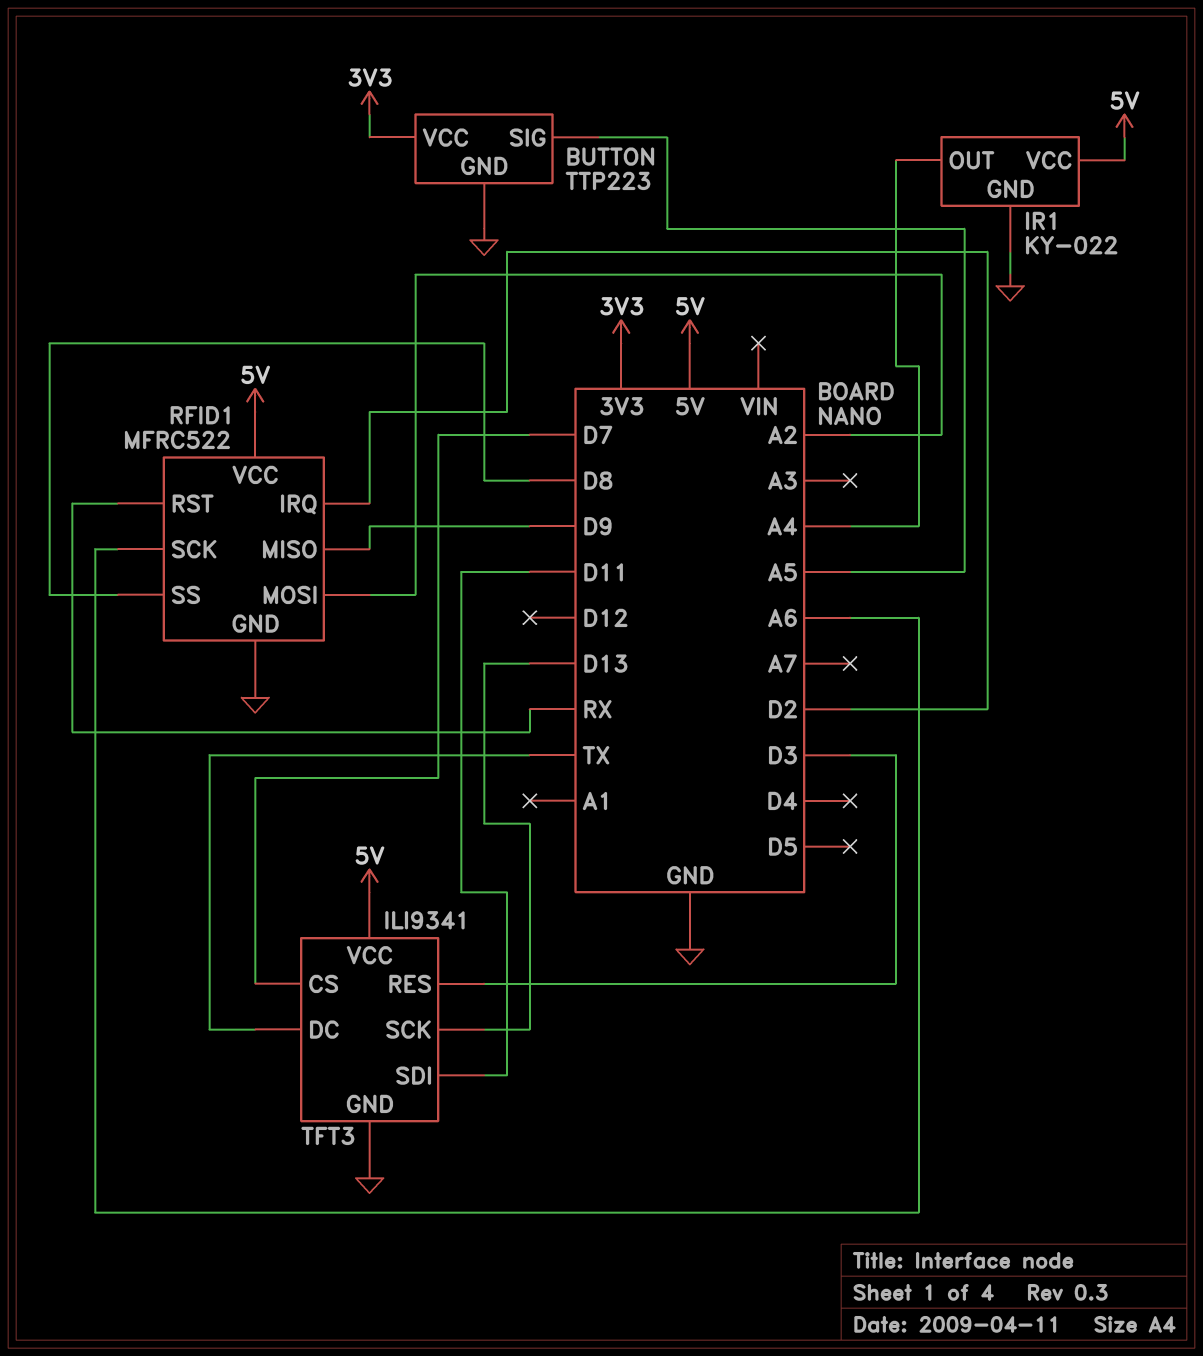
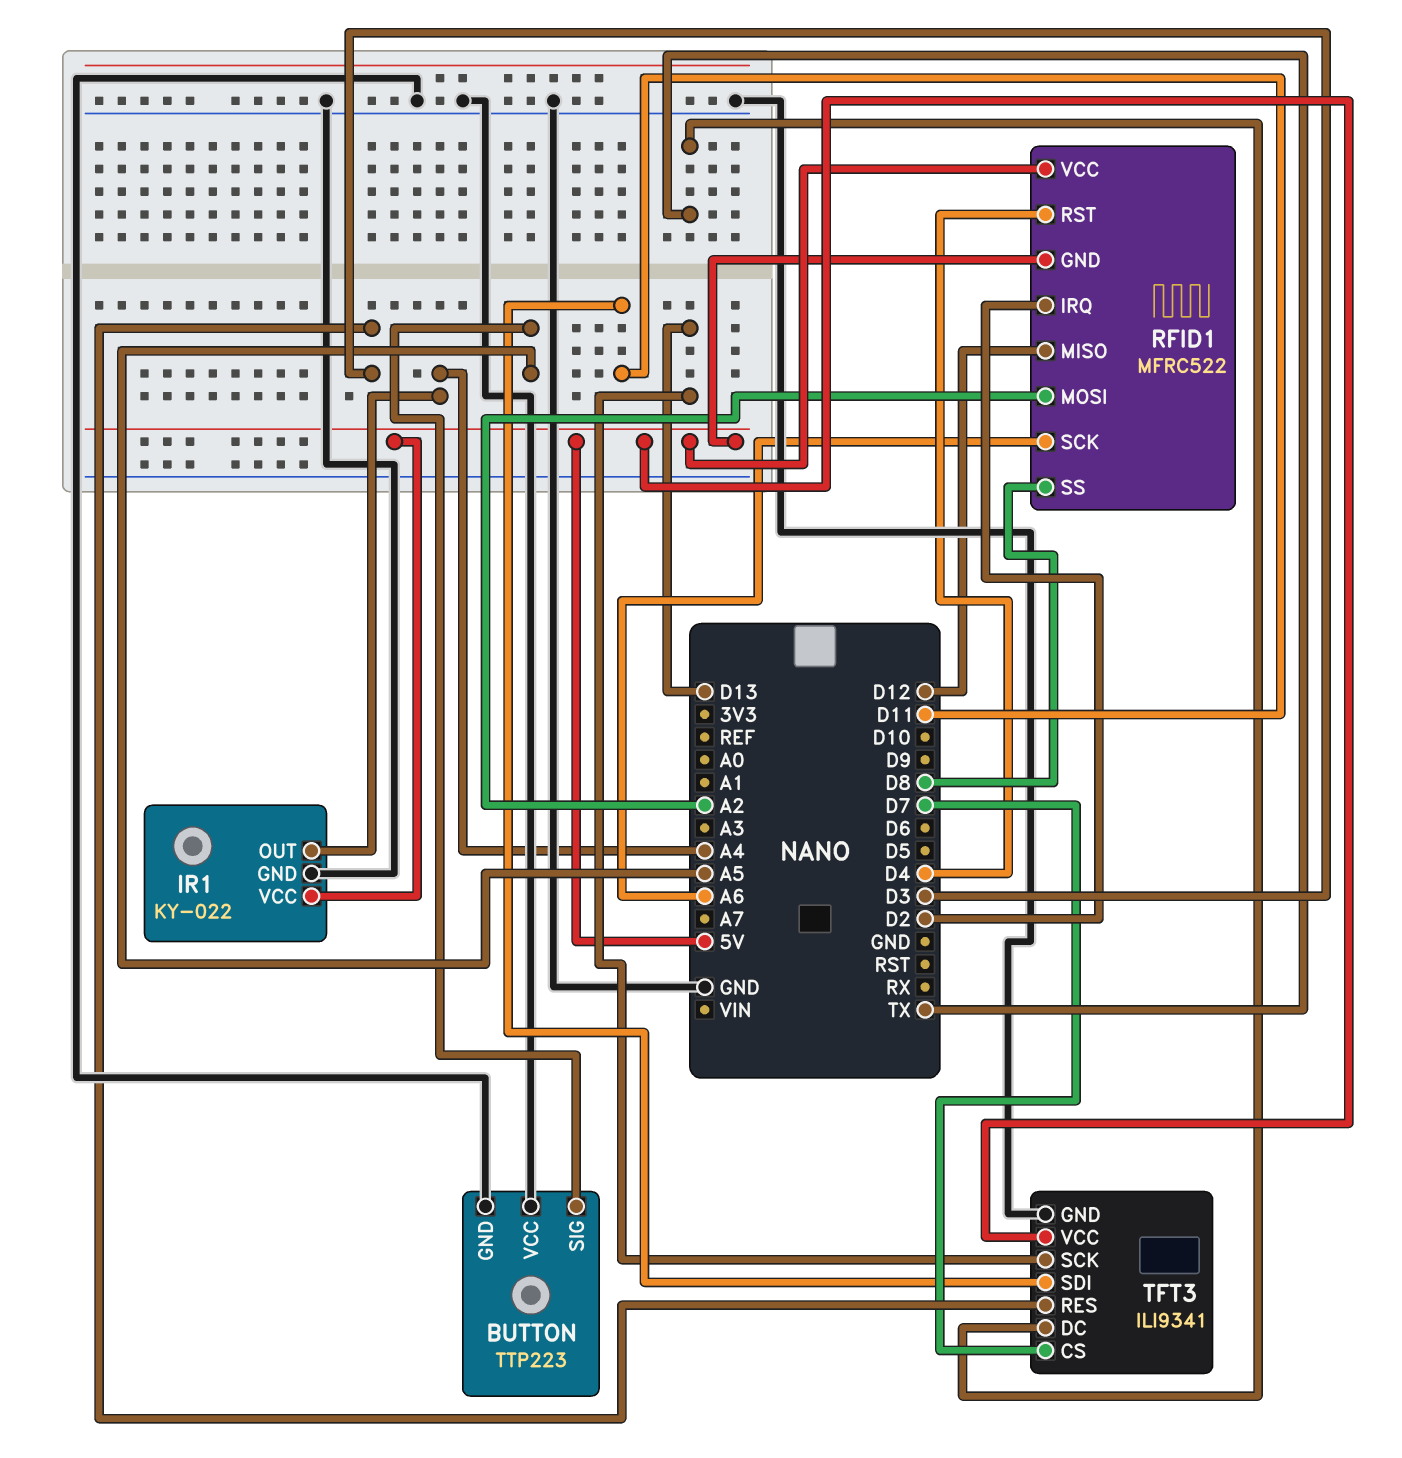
BUTTON pin VCC: 3V3 -> GND
RFID1 pin GND: GND -> 5V
RFID1 pin MISO: D9 -> D12
RFID1 pin RST: RX -> D4

